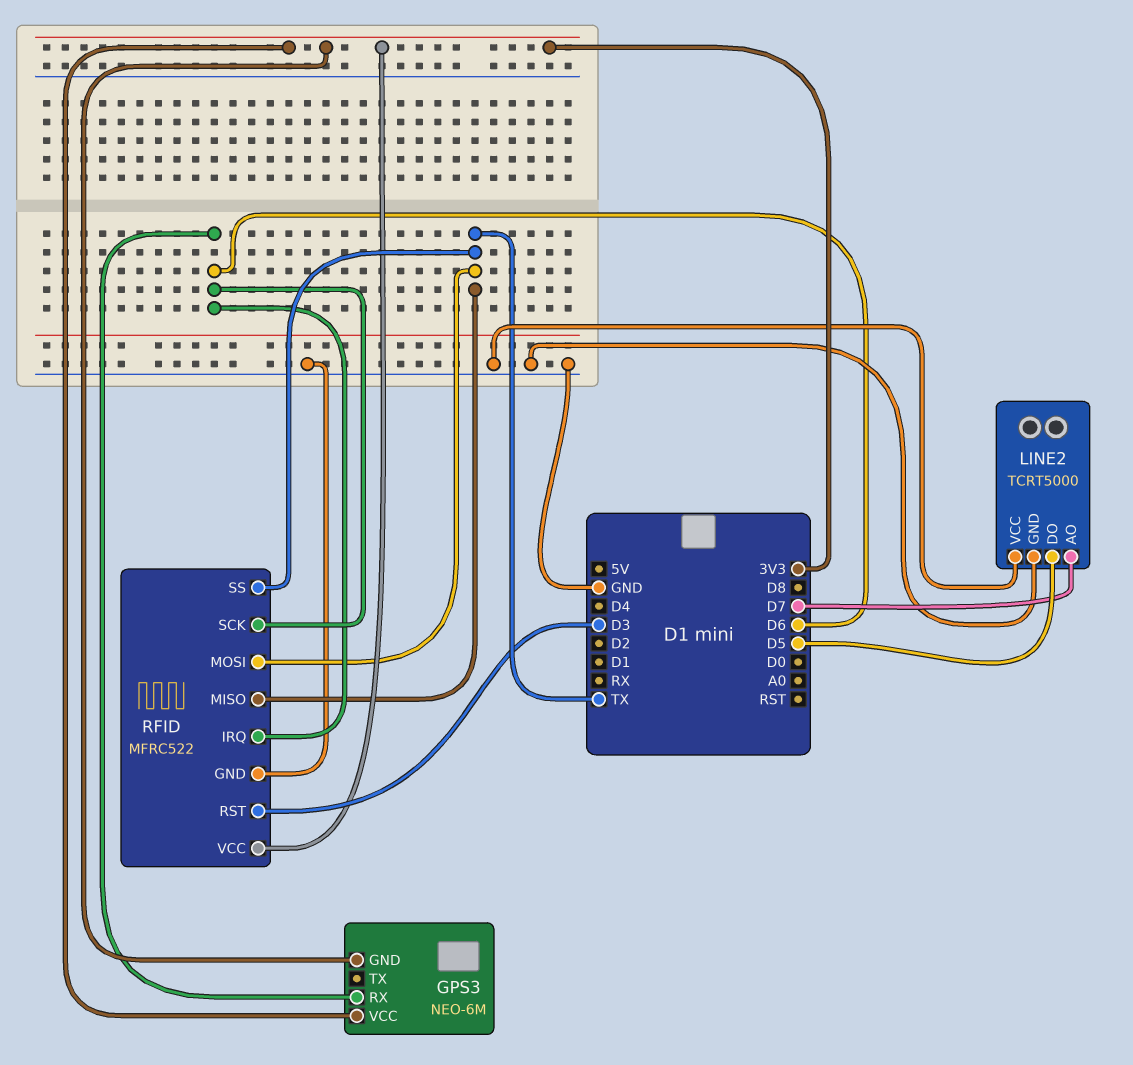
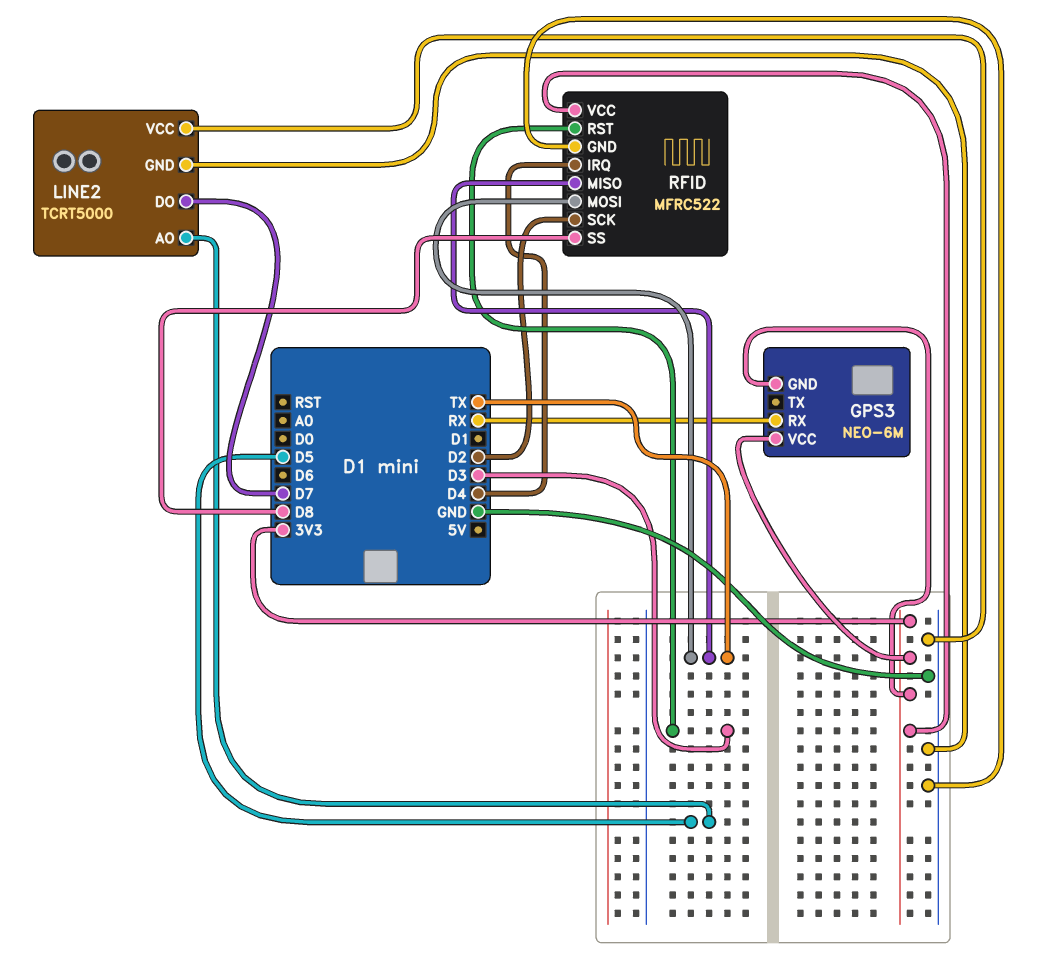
GPS3 pin RX: D6 -> RX
LINE2 pin AO: D7 -> D5
LINE2 pin DO: D5 -> D7
RFID pin IRQ: D6 -> D4
RFID pin SCK: D6 -> D2
RFID pin SS: TX -> D8

